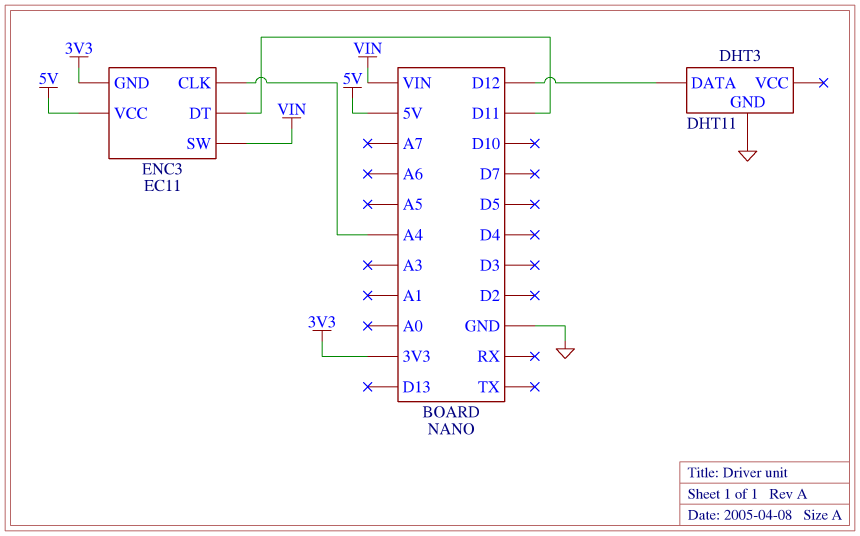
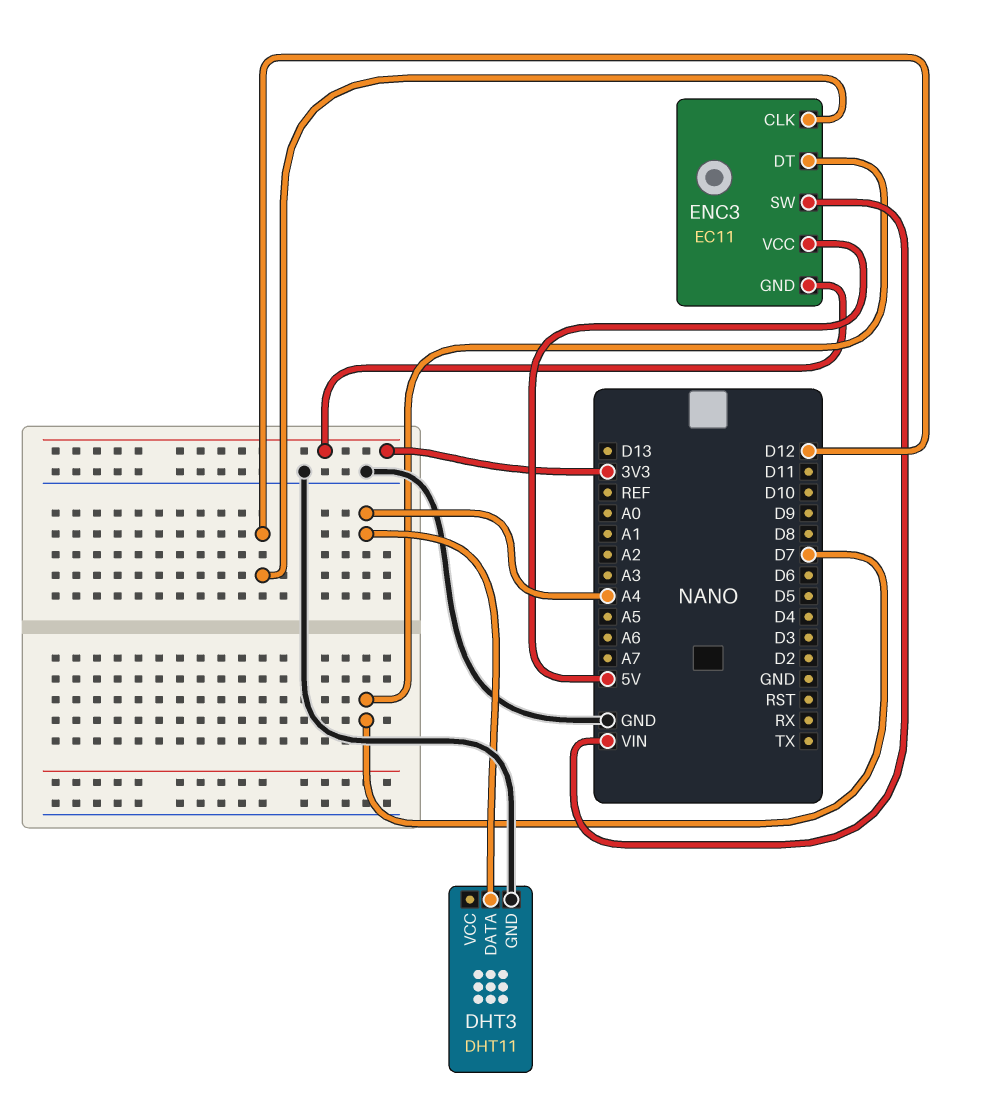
DHT3 pin DATA: D12 -> A4
ENC3 pin CLK: A4 -> D12
ENC3 pin DT: D11 -> D7

